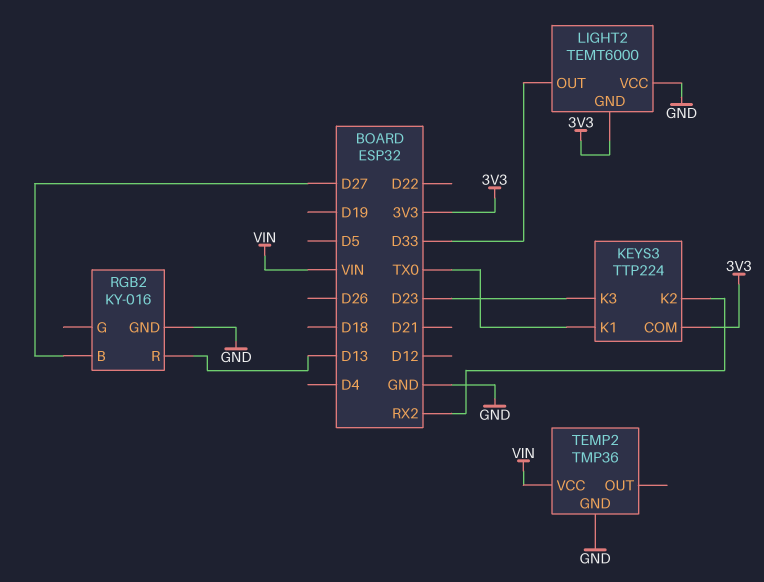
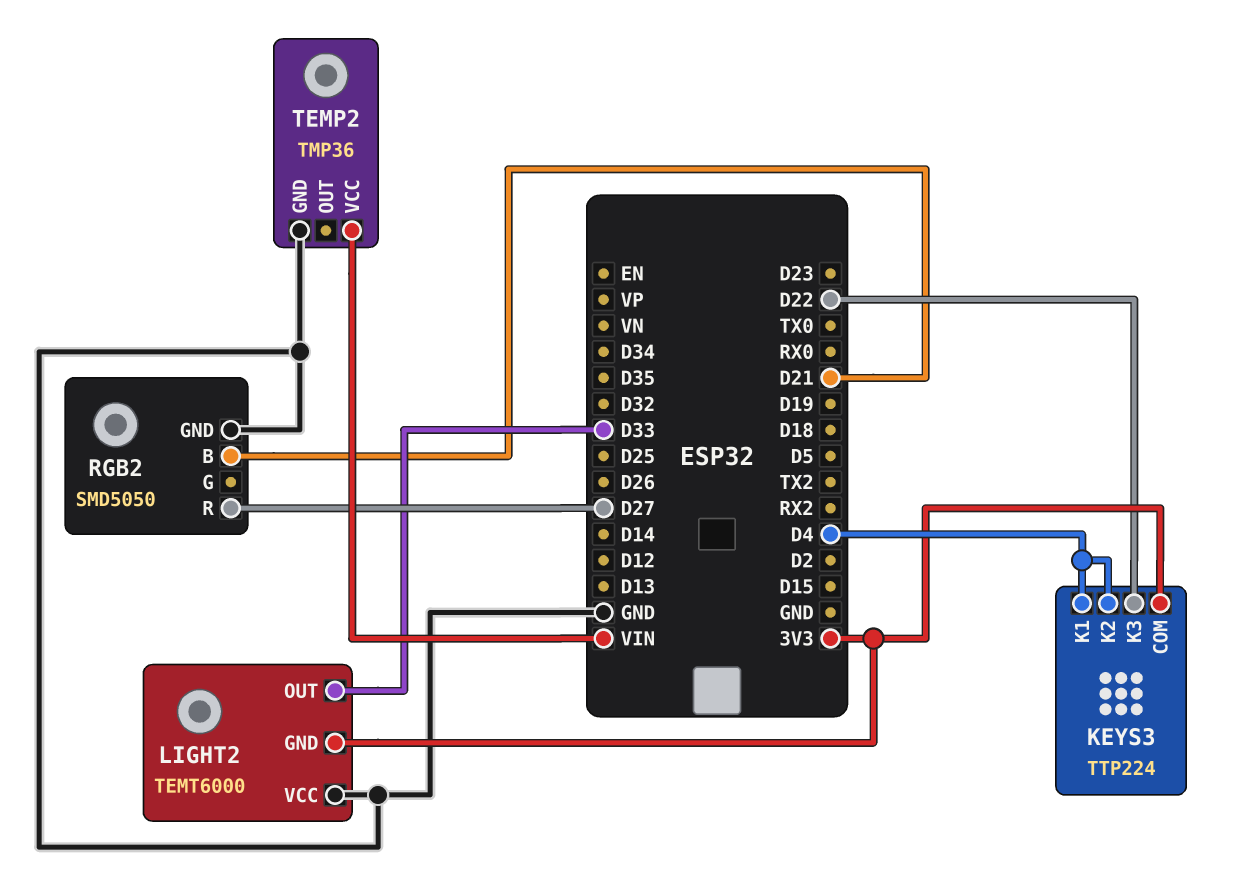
KEYS3 pin K1: TX0 -> D4
KEYS3 pin K2: RX2 -> D4
KEYS3 pin K3: D23 -> D22
RGB2: KY-016 -> SMD5050
RGB2 pin B: D27 -> D21
RGB2 pin R: D13 -> D27

